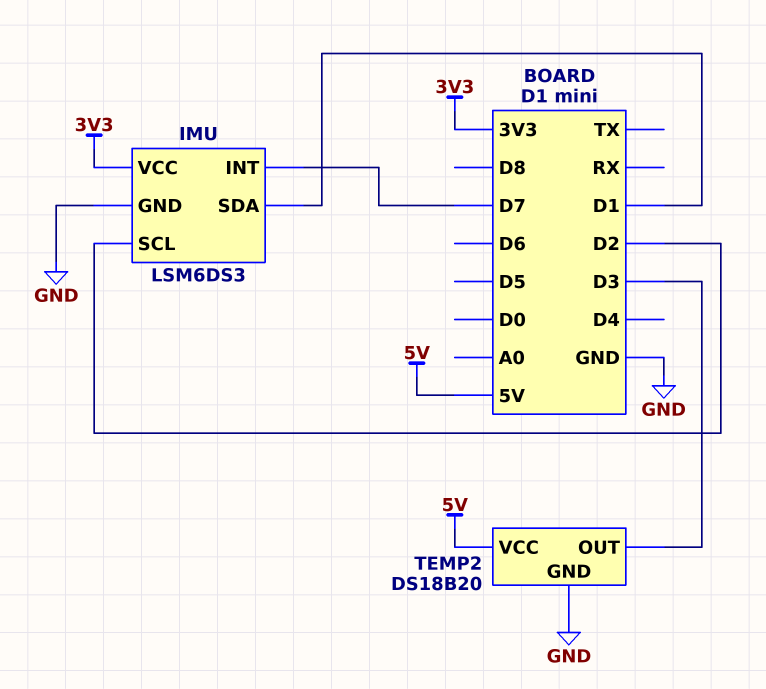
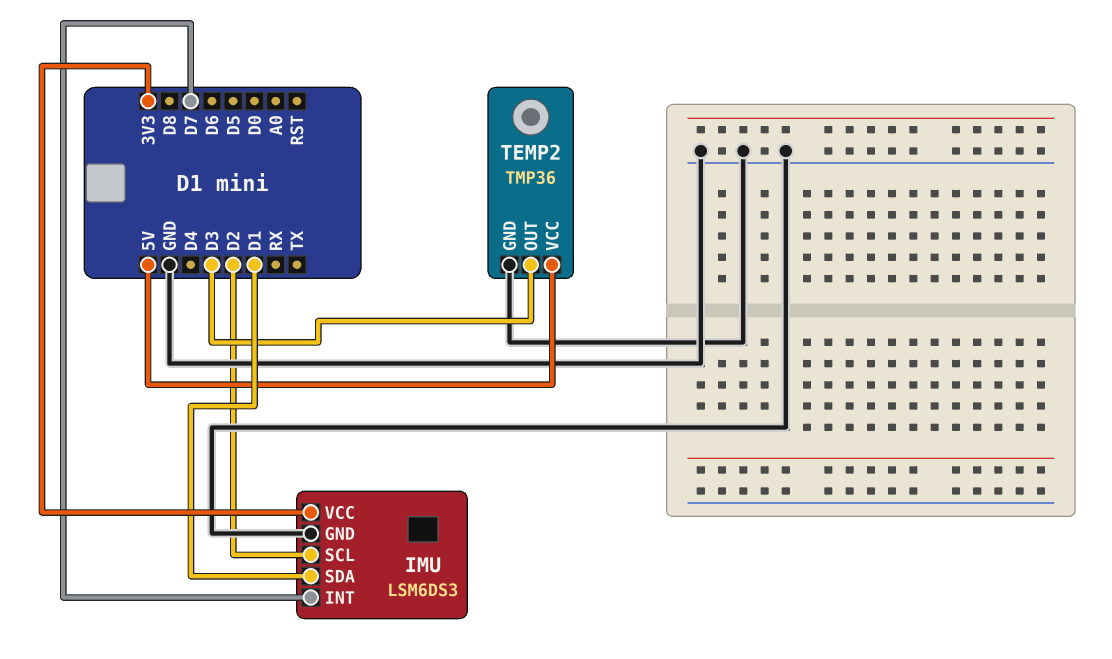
TEMP2: DS18B20 -> TMP36

